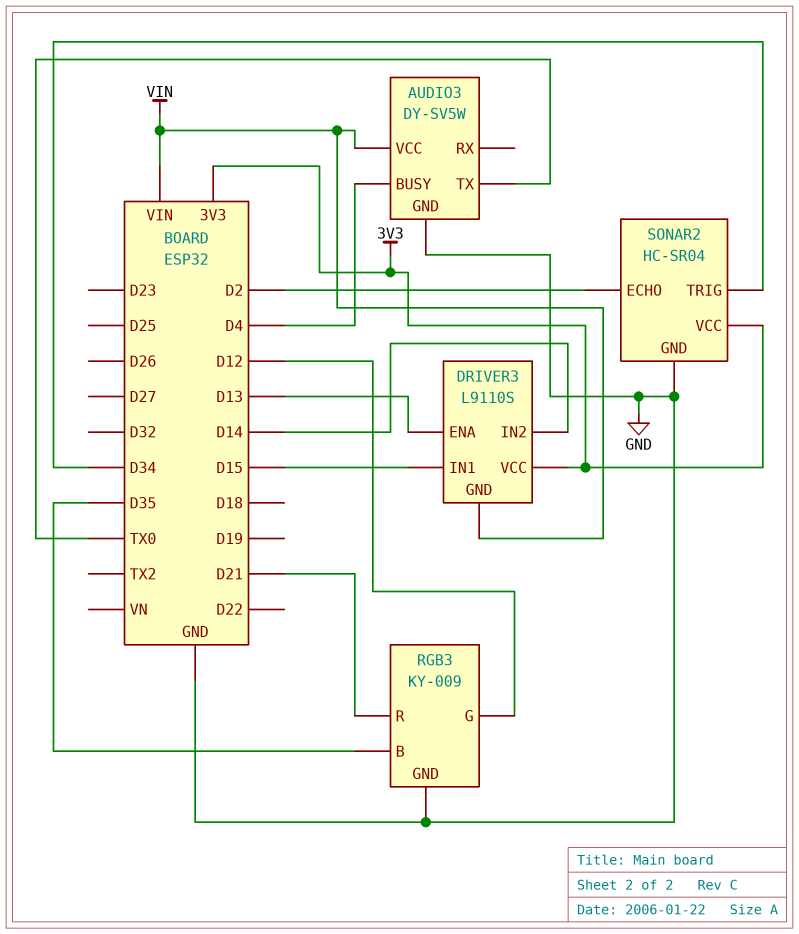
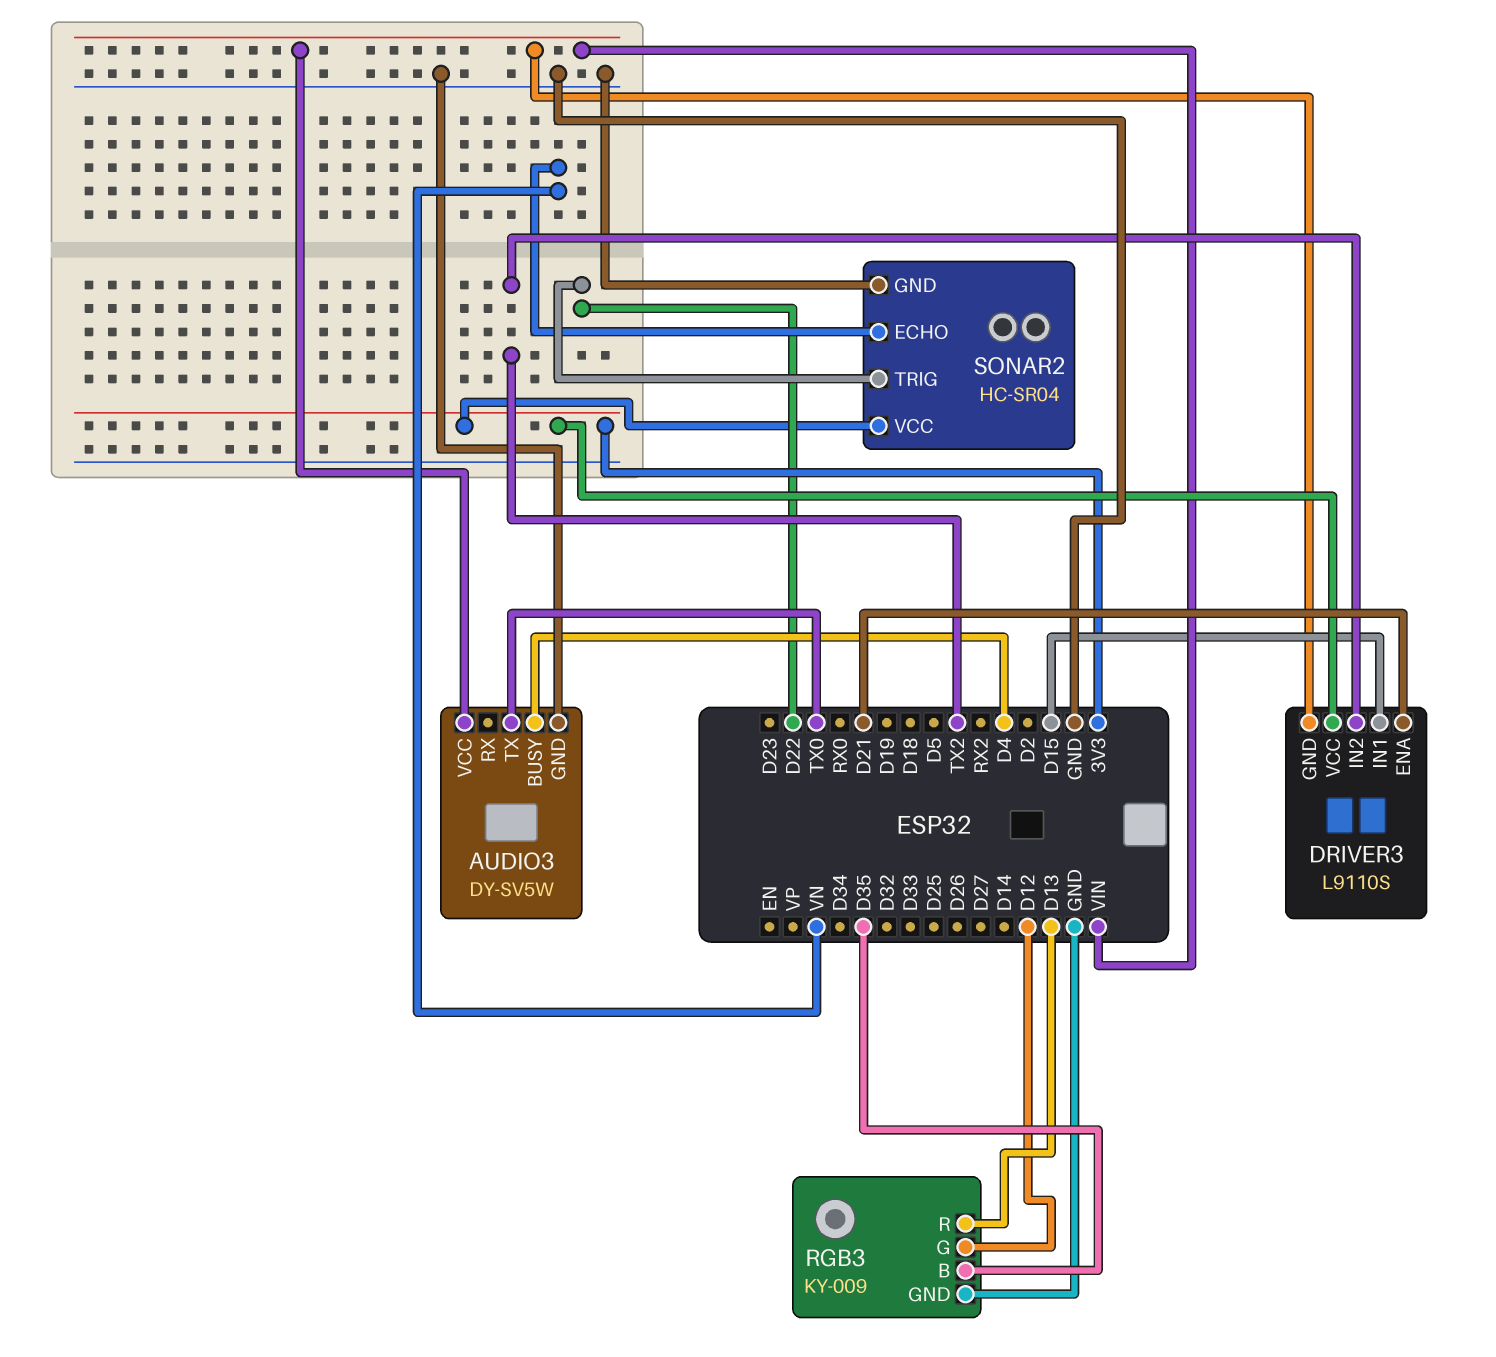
DRIVER3 pin ENA: D13 -> D21
DRIVER3 pin IN2: D14 -> TX2
RGB3 pin R: D21 -> D13
SONAR2 pin ECHO: D2 -> VN
SONAR2 pin TRIG: D34 -> D22

